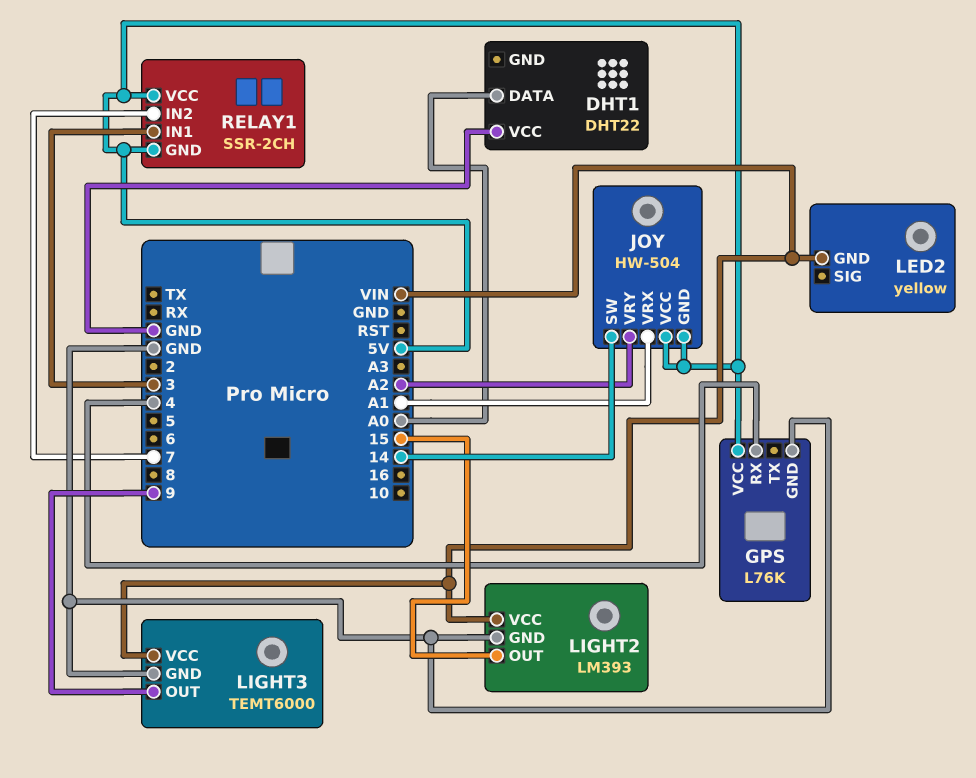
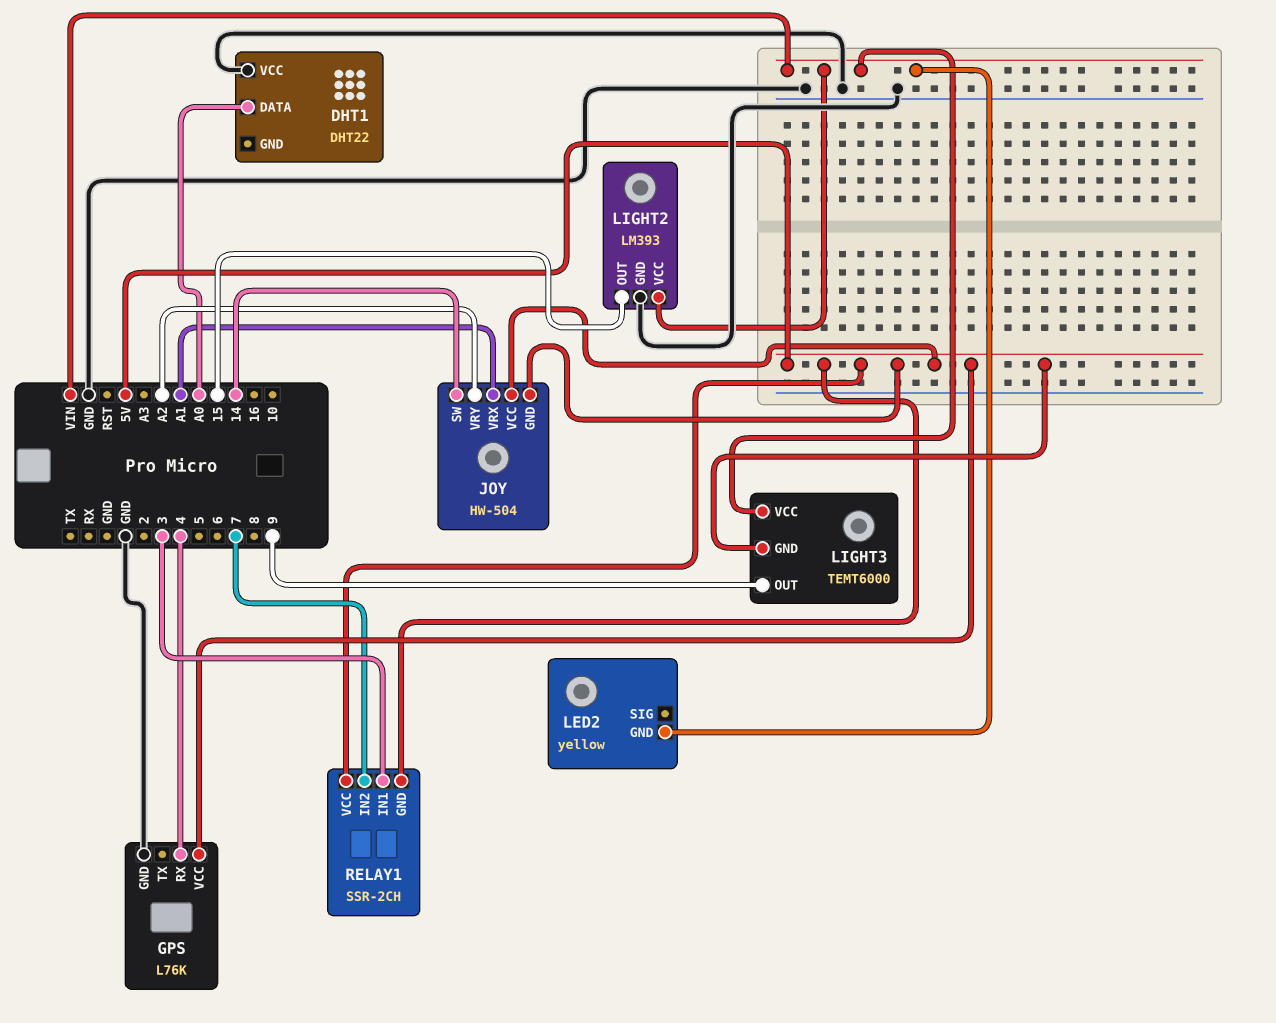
LIGHT3 pin GND: GND -> 5V

